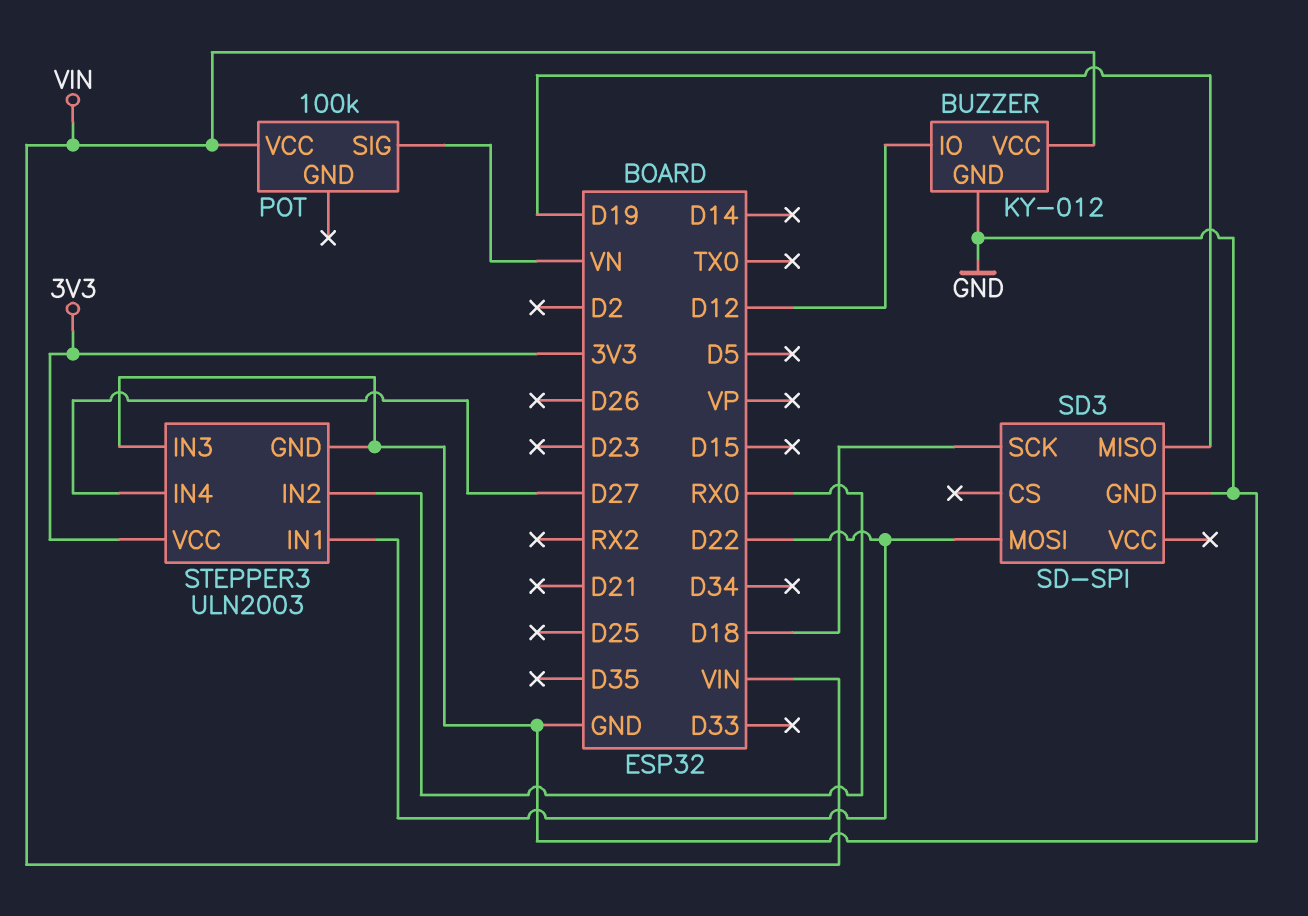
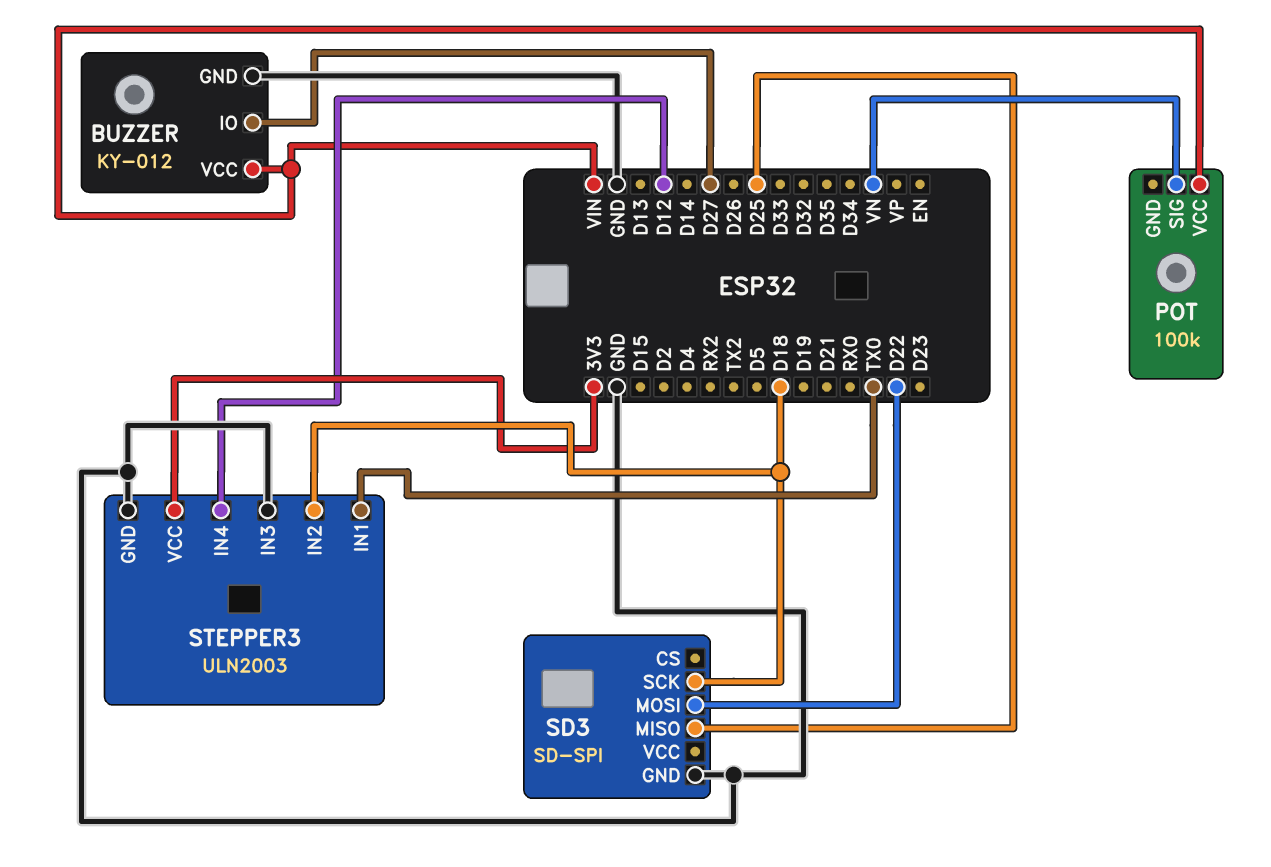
BUZZER pin IO: D12 -> D27
SD3 pin MISO: D19 -> D25
STEPPER3 pin IN1: D22 -> TX0
STEPPER3 pin IN2: RX0 -> D18
STEPPER3 pin IN4: D27 -> D12

